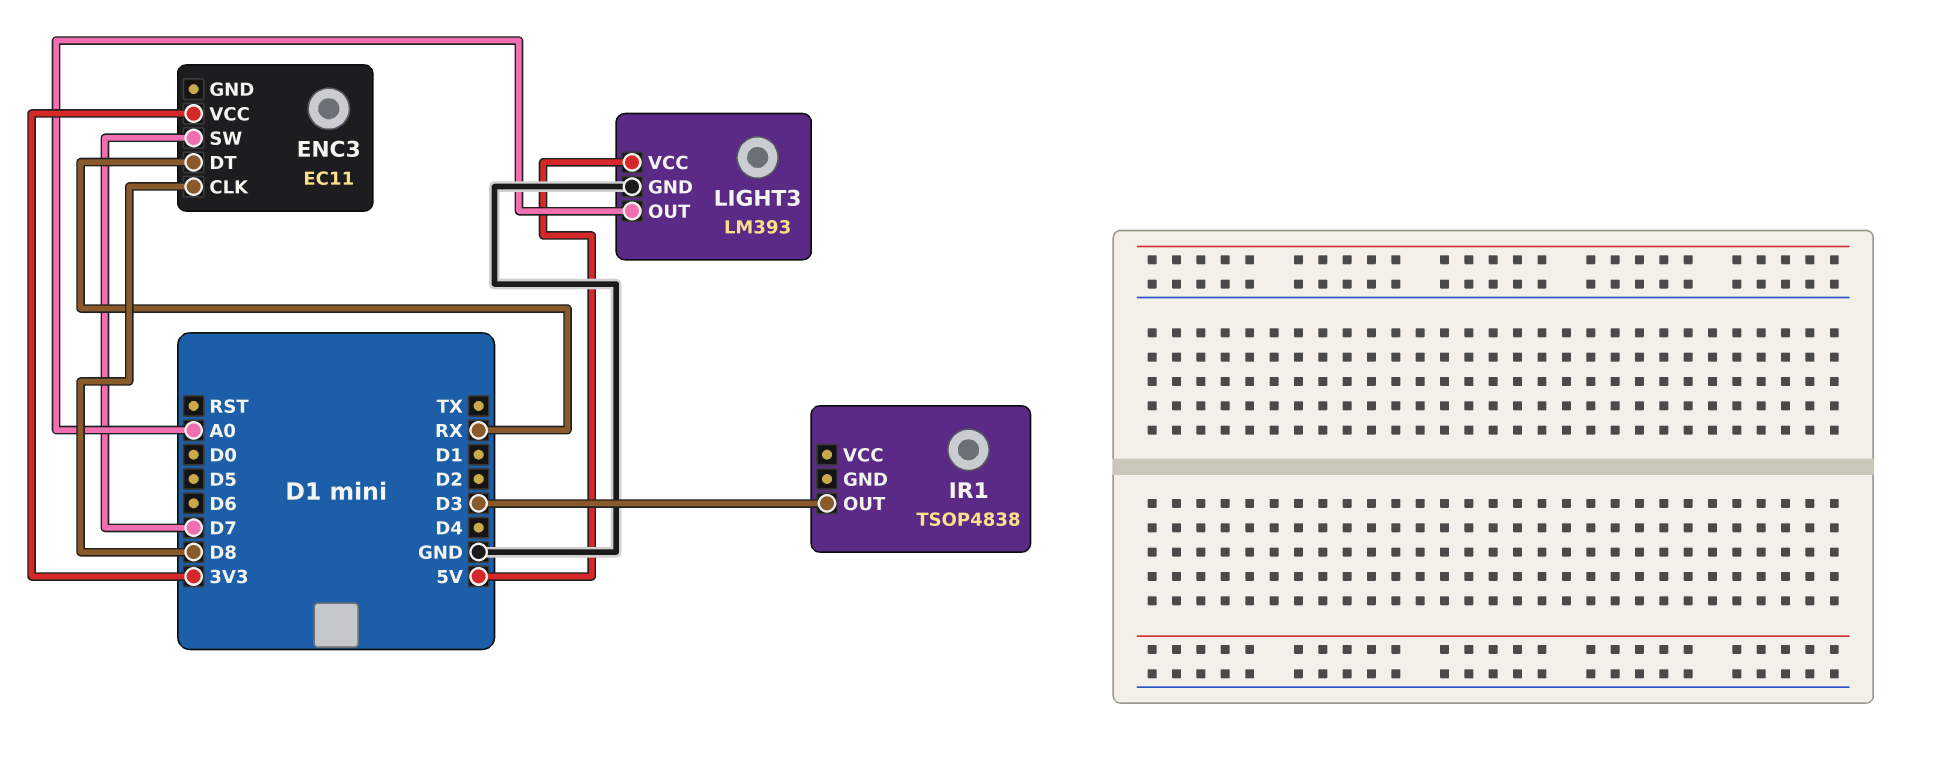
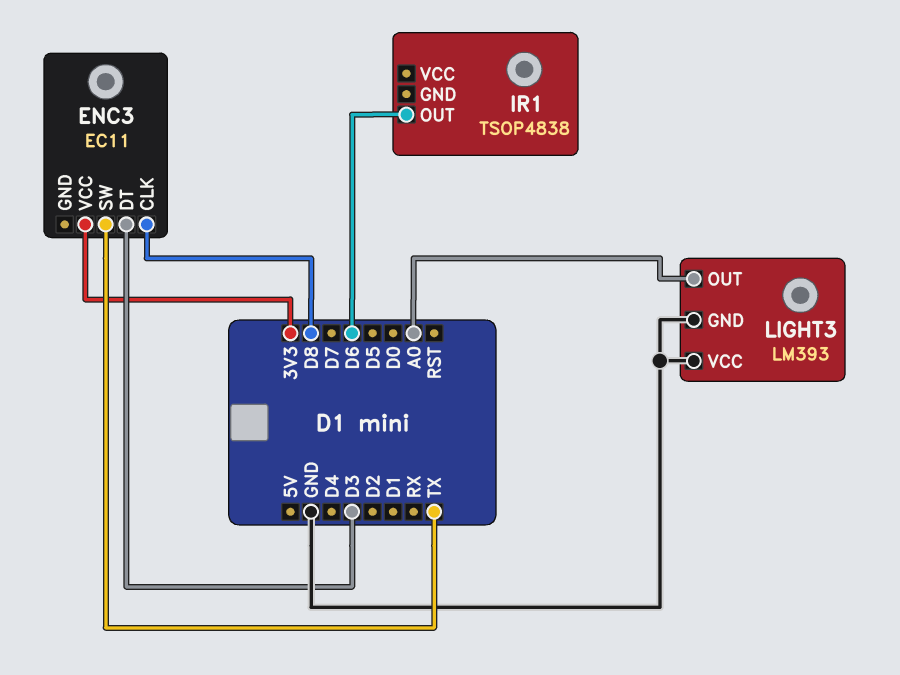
ENC3 pin DT: RX -> D3
ENC3 pin SW: D7 -> TX
IR1 pin OUT: D3 -> D6
LIGHT3 pin VCC: 5V -> GND

